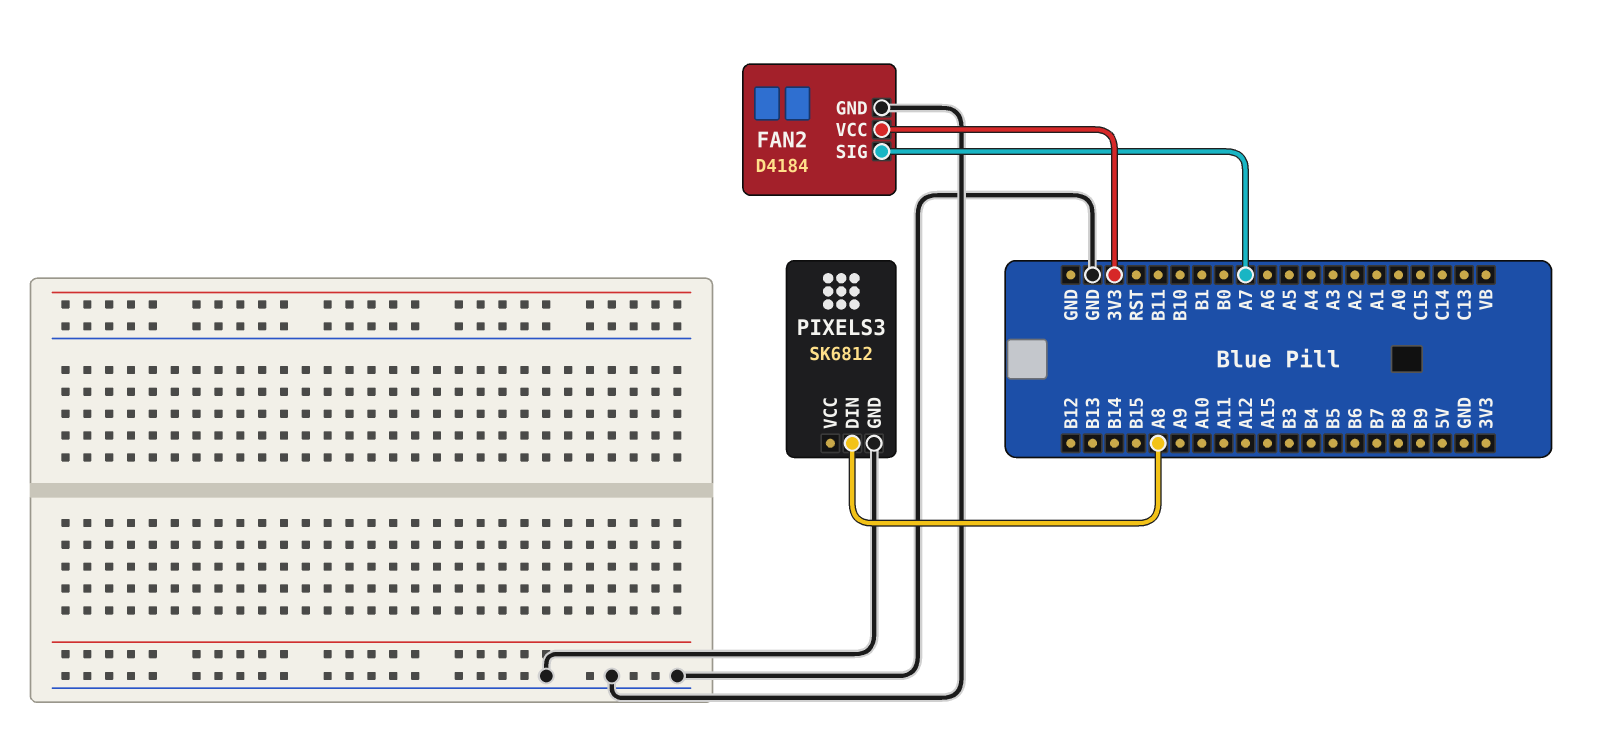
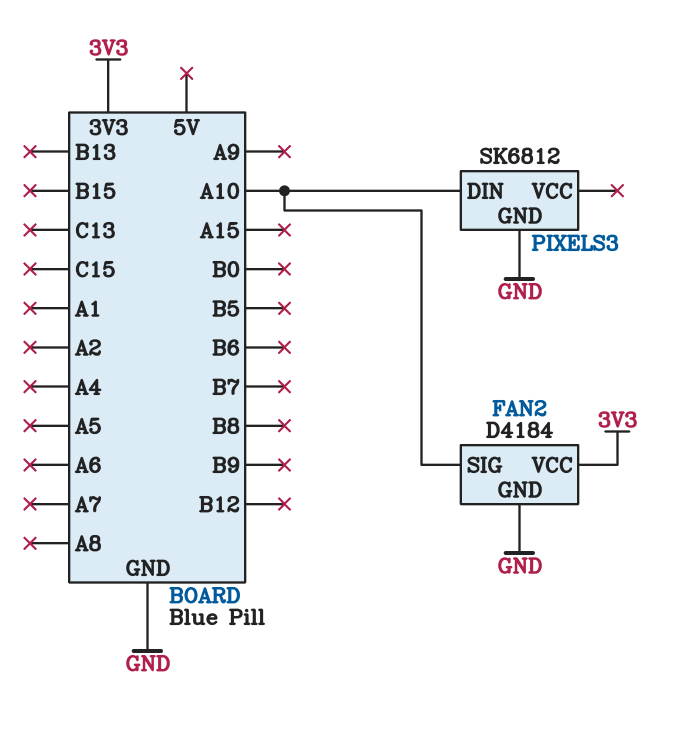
FAN2 pin SIG: A7 -> A10
PIXELS3 pin DIN: A8 -> A10

